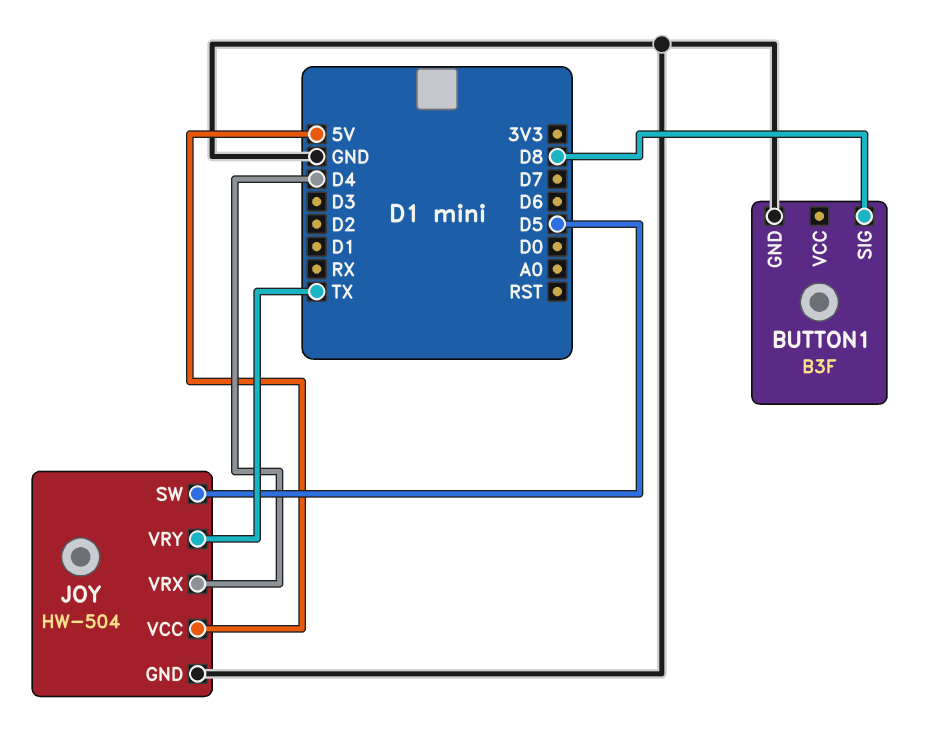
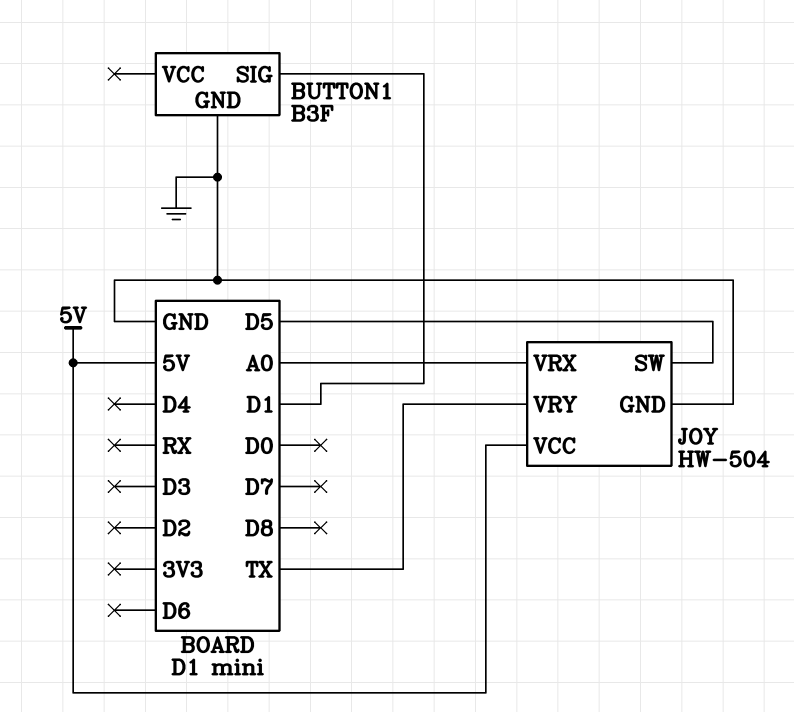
BUTTON1 pin SIG: D8 -> D1
JOY pin VRX: D4 -> A0

